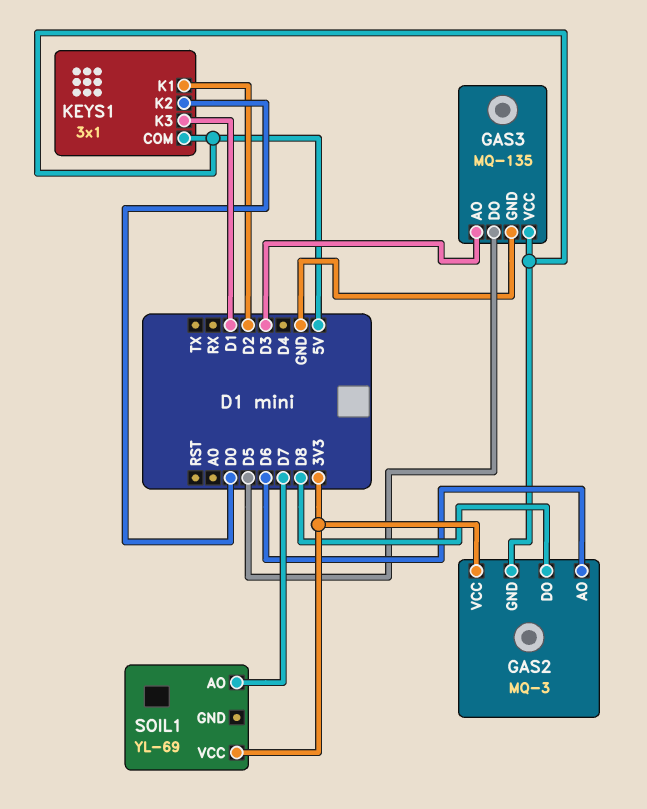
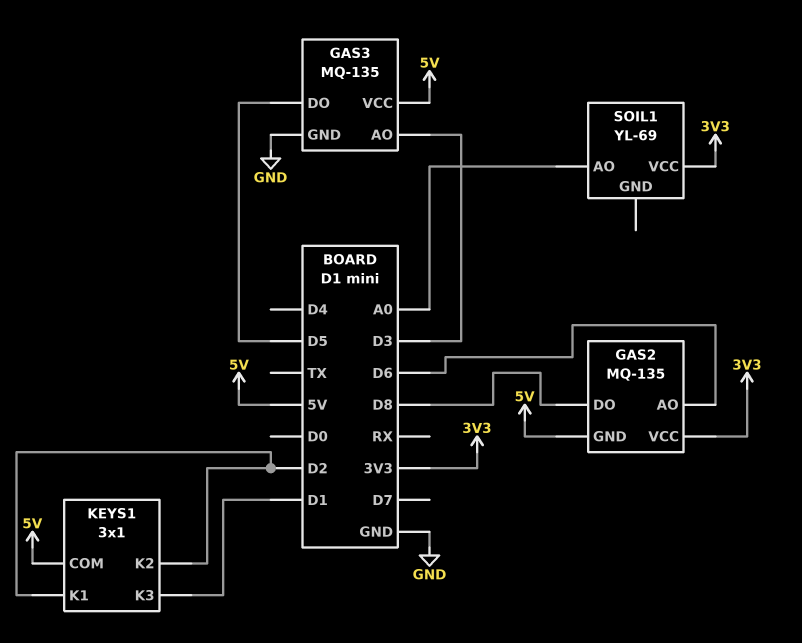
GAS2: MQ-3 -> MQ-135
KEYS1 pin K2: D0 -> D2
SOIL1 pin AO: D7 -> A0

